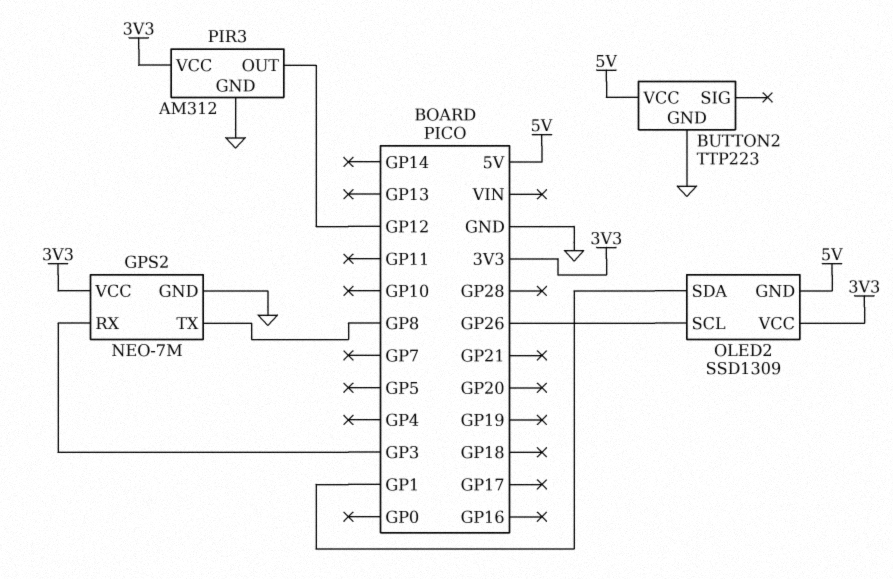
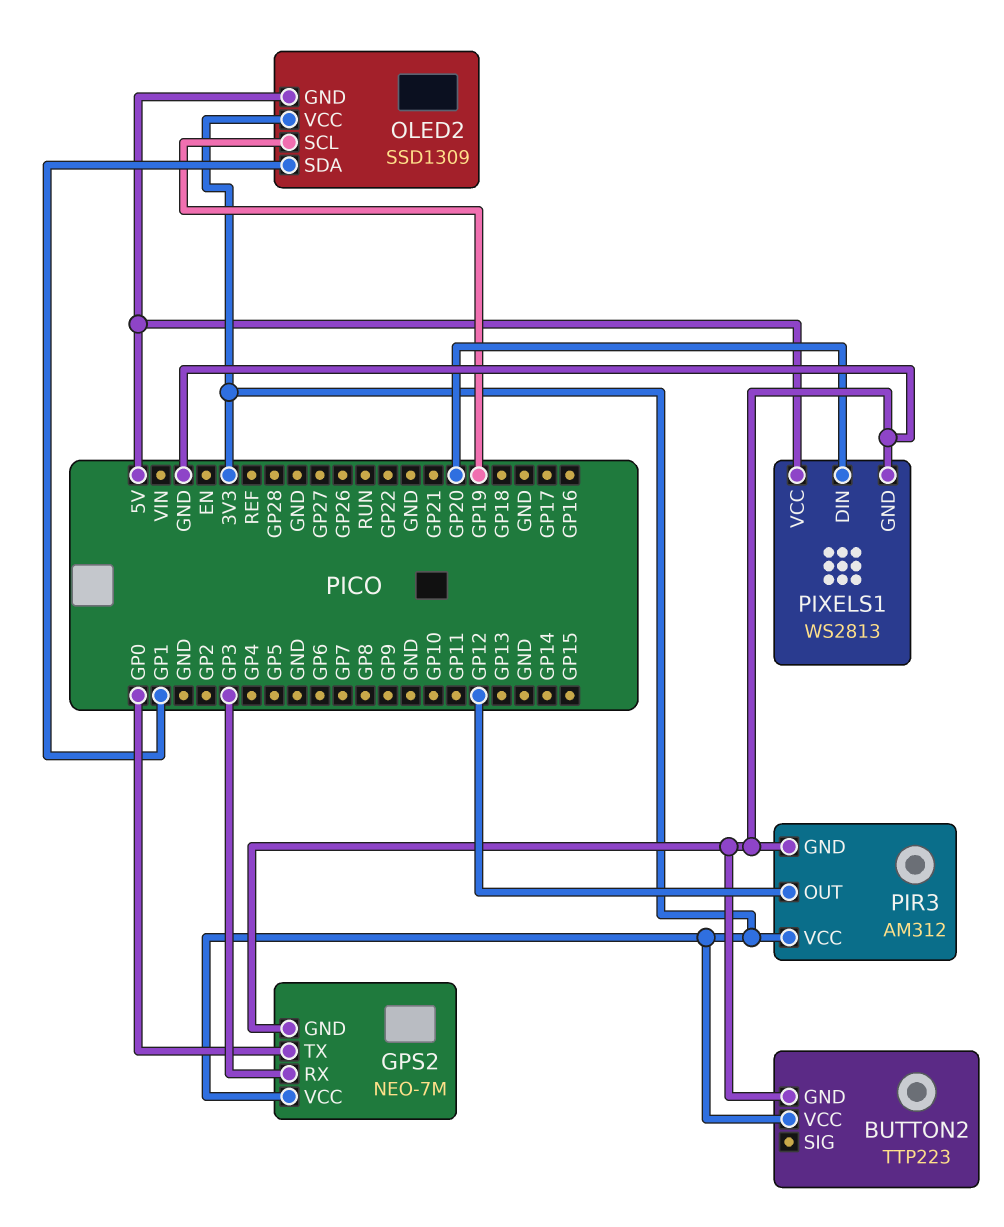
BUTTON2 pin VCC: 5V -> 3V3
GPS2 pin TX: GP8 -> GP0
OLED2 pin SCL: GP26 -> GP19
PIXELS1: none -> WS2813
PIXELS1 pin DIN: none -> GP20
PIXELS1 pin GND: none -> GND
PIXELS1 pin VCC: none -> 5V

